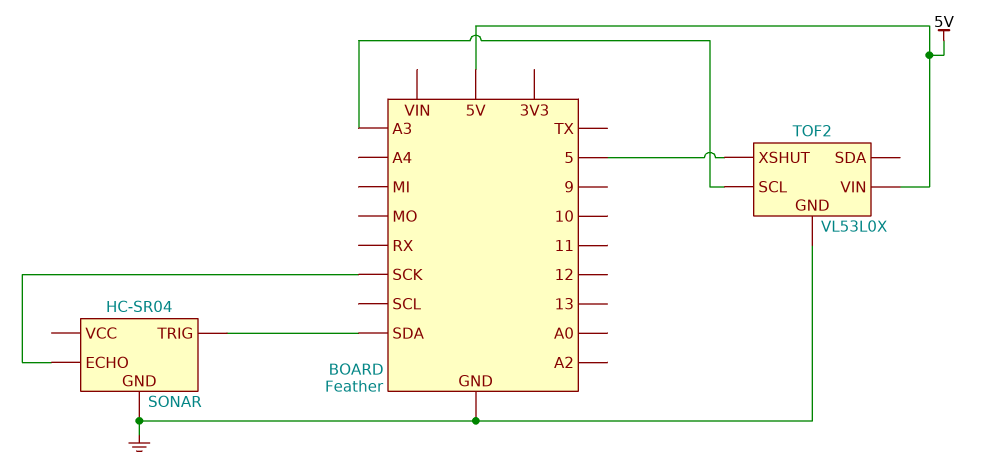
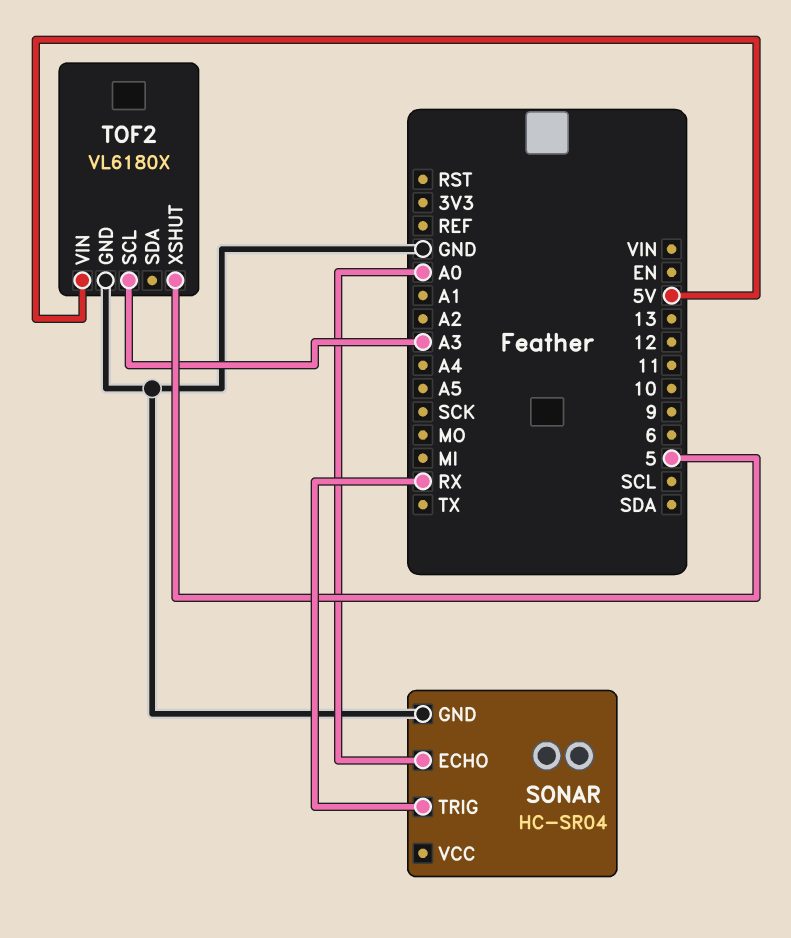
SONAR pin ECHO: SCK -> A0
SONAR pin TRIG: SDA -> RX
TOF2: VL53L0X -> VL6180X

